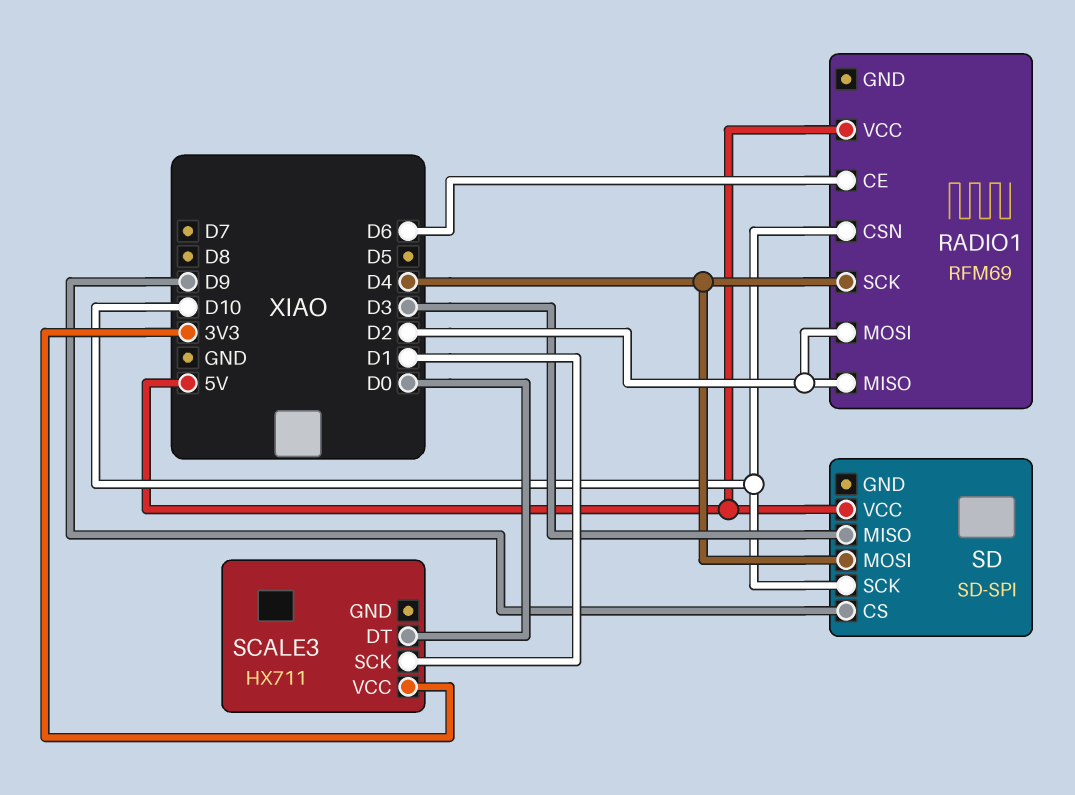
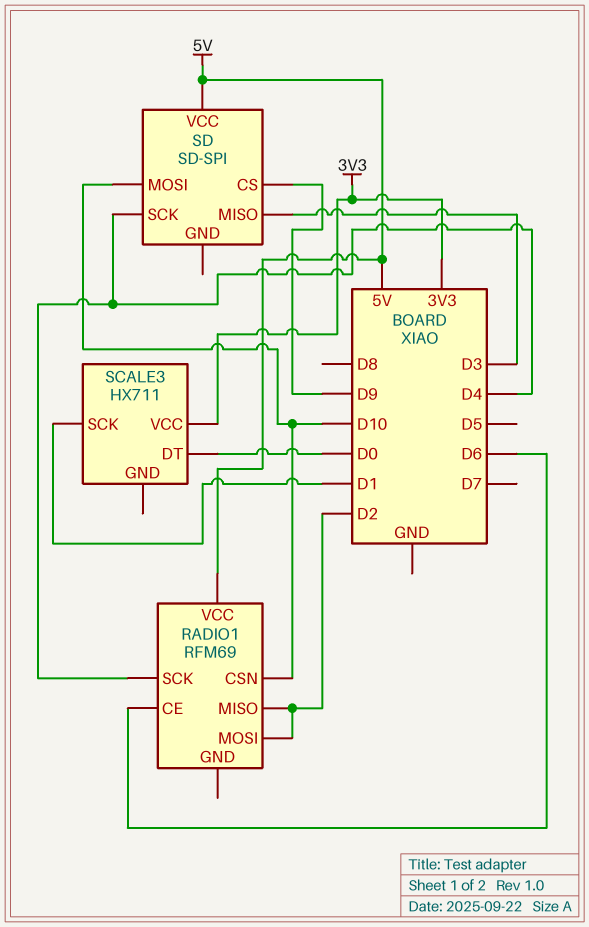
SD pin MOSI: D4 -> D10
SD pin SCK: D10 -> D4

